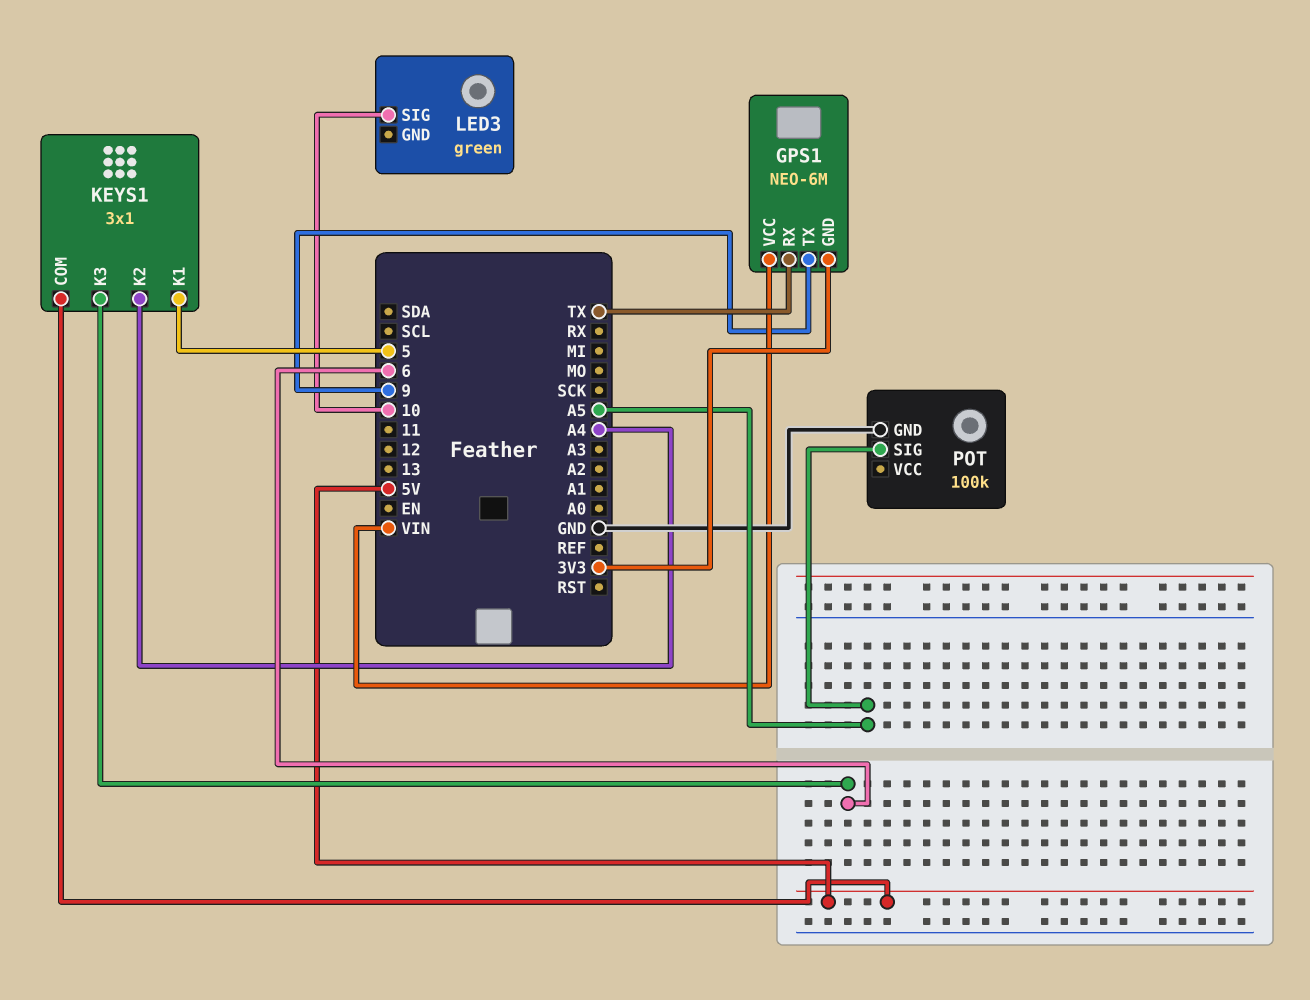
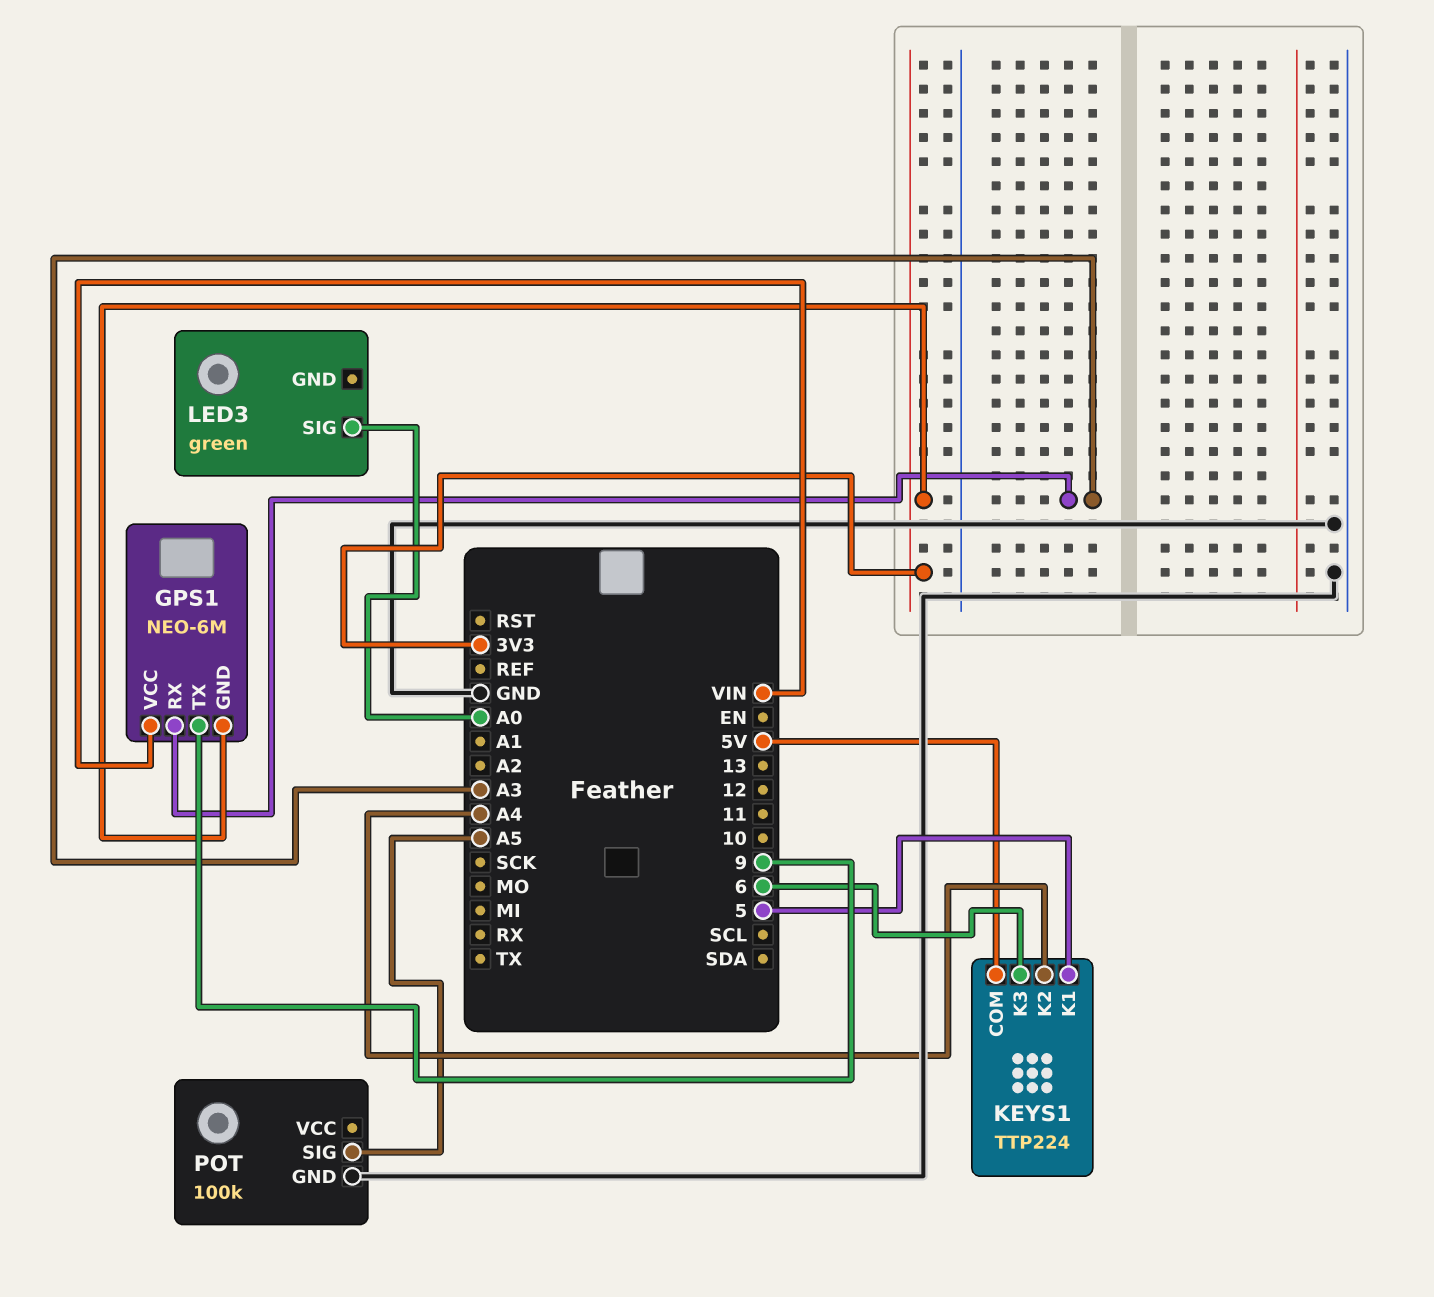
GPS1 pin RX: TX -> A3
KEYS1: 3x1 -> TTP224
LED3 pin SIG: 10 -> A0

